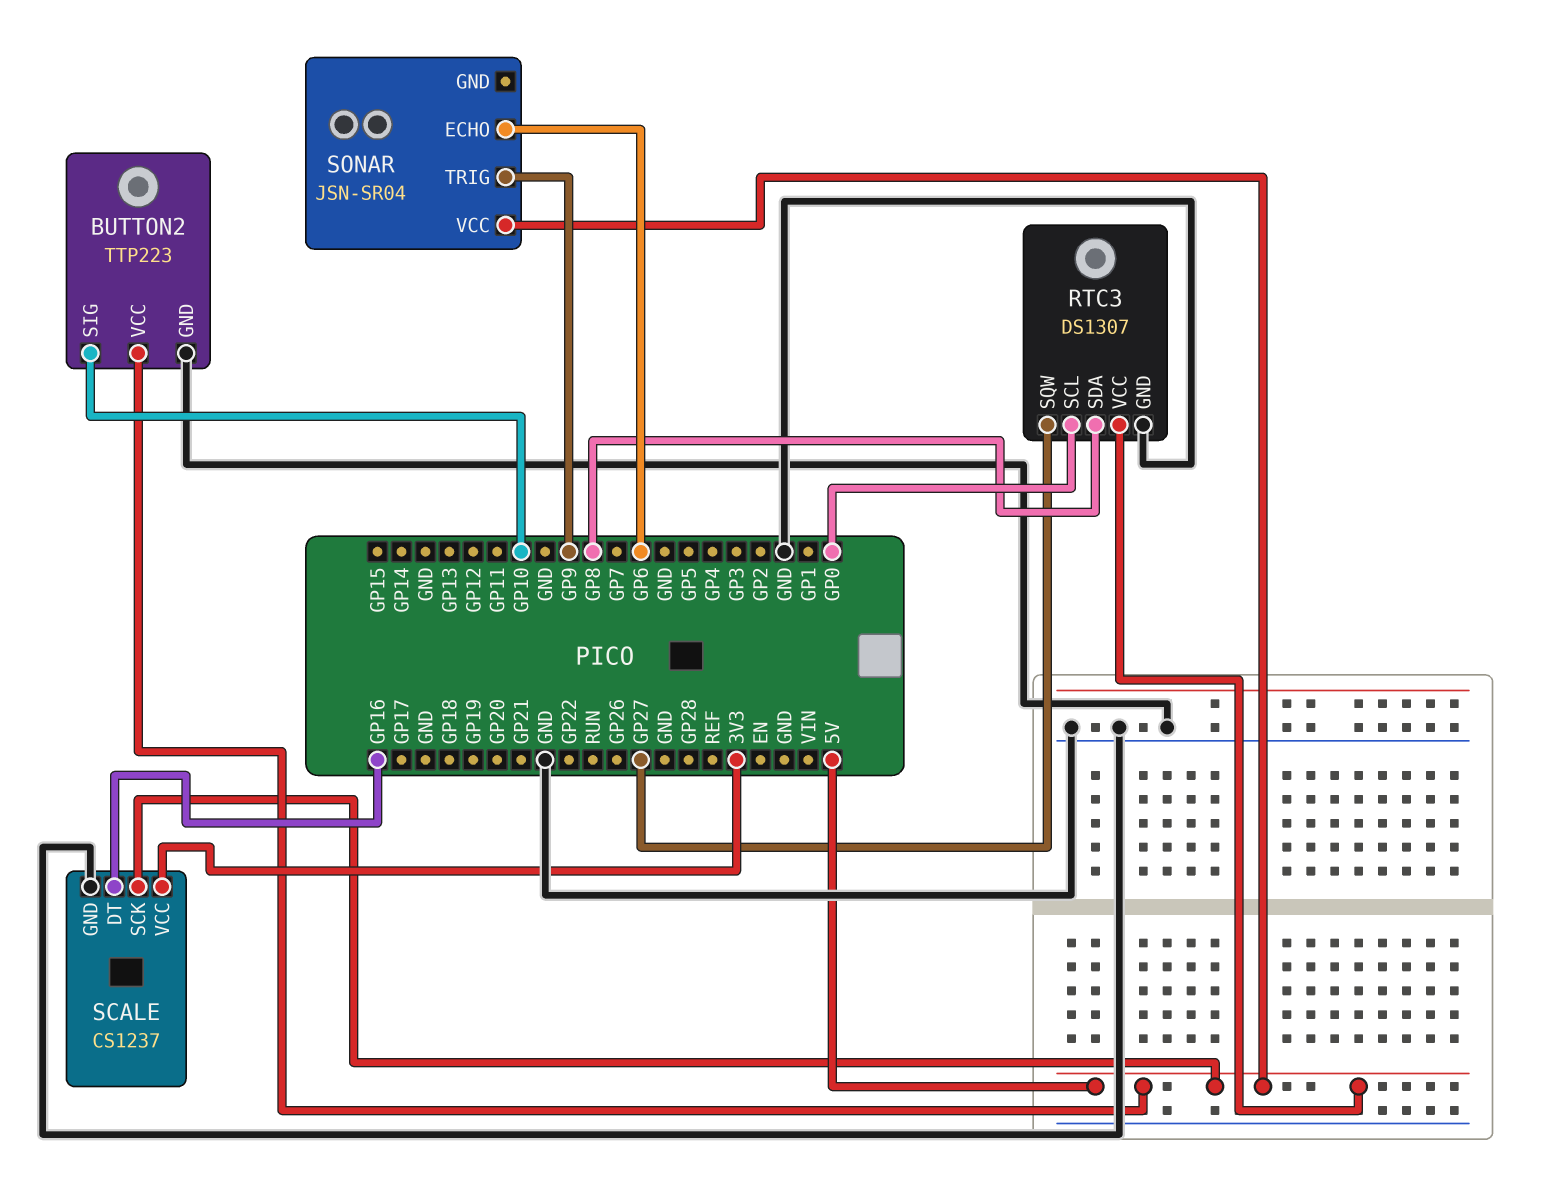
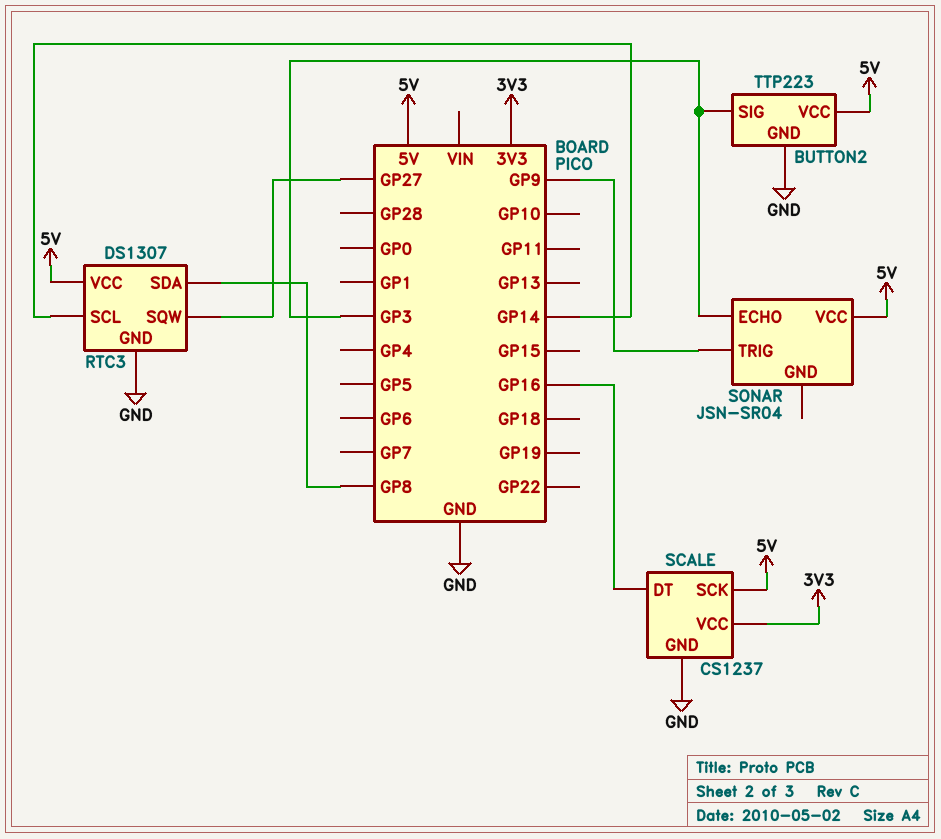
BUTTON2 pin SIG: GP10 -> GP3
RTC3 pin SCL: GP0 -> GP14
SONAR pin ECHO: GP6 -> GP3

